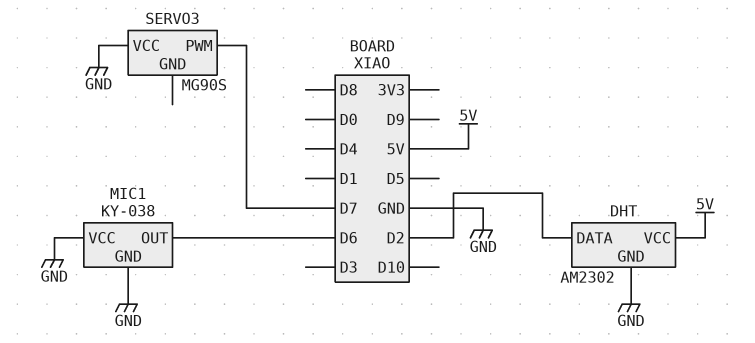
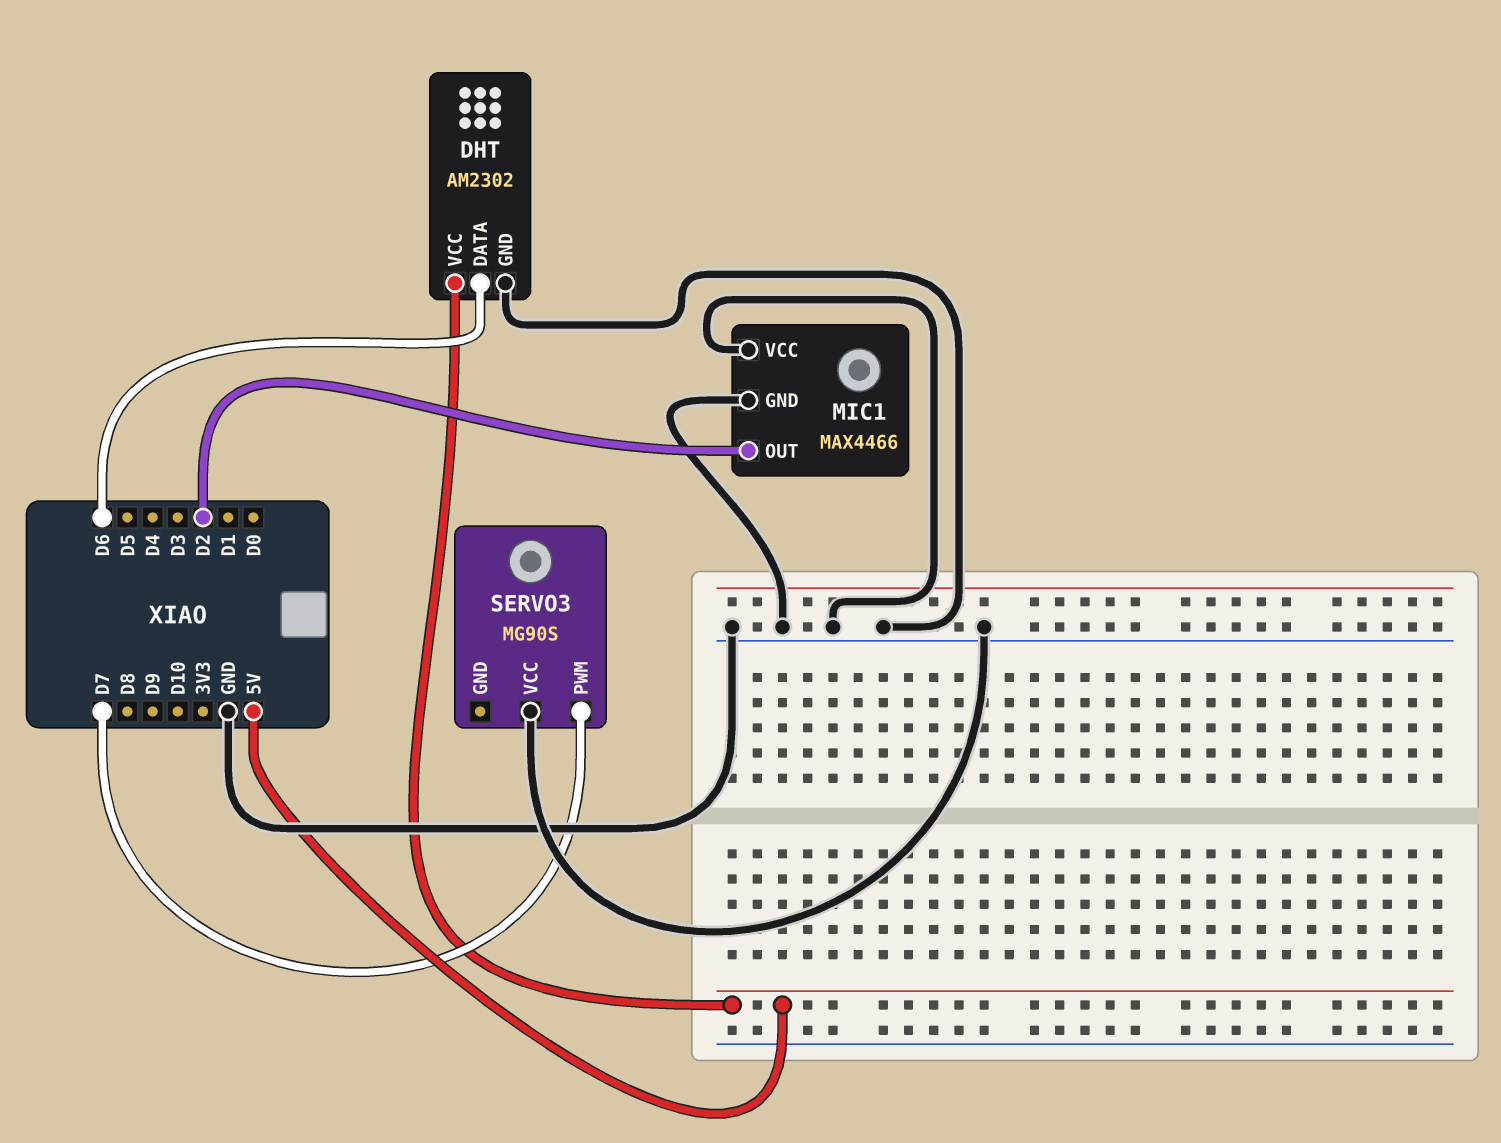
DHT pin DATA: D2 -> D6
MIC1: KY-038 -> MAX4466
MIC1 pin OUT: D6 -> D2

